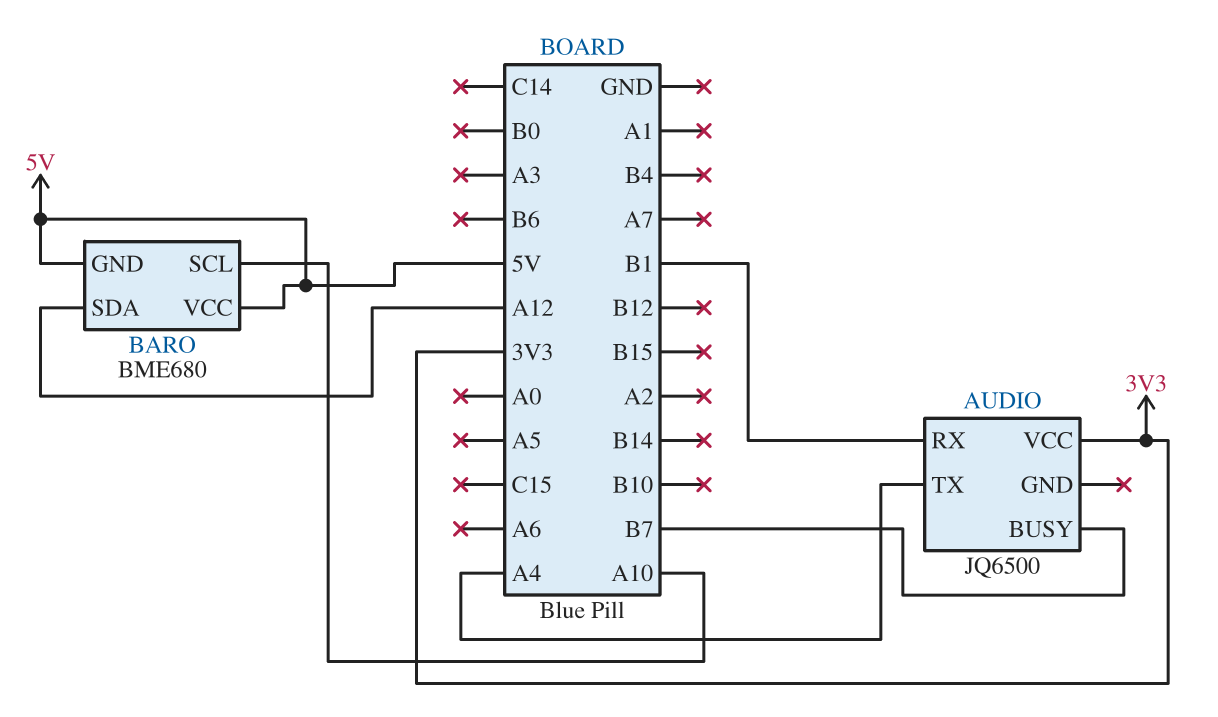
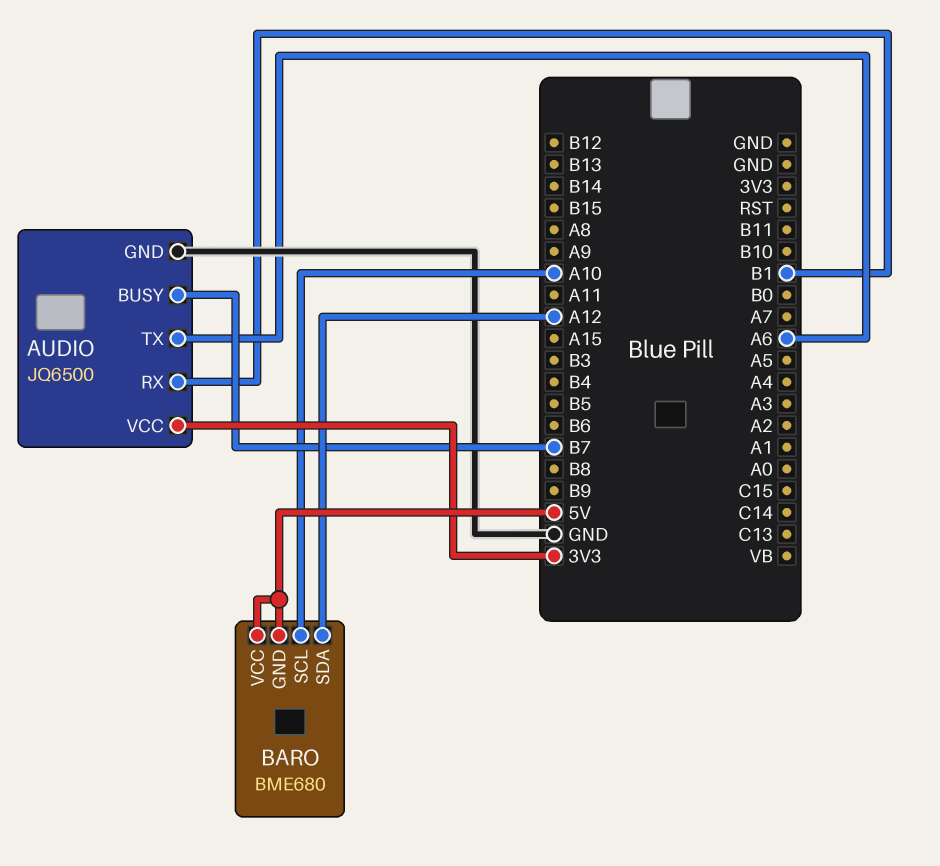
AUDIO pin GND: none -> GND
AUDIO pin TX: A4 -> A6

